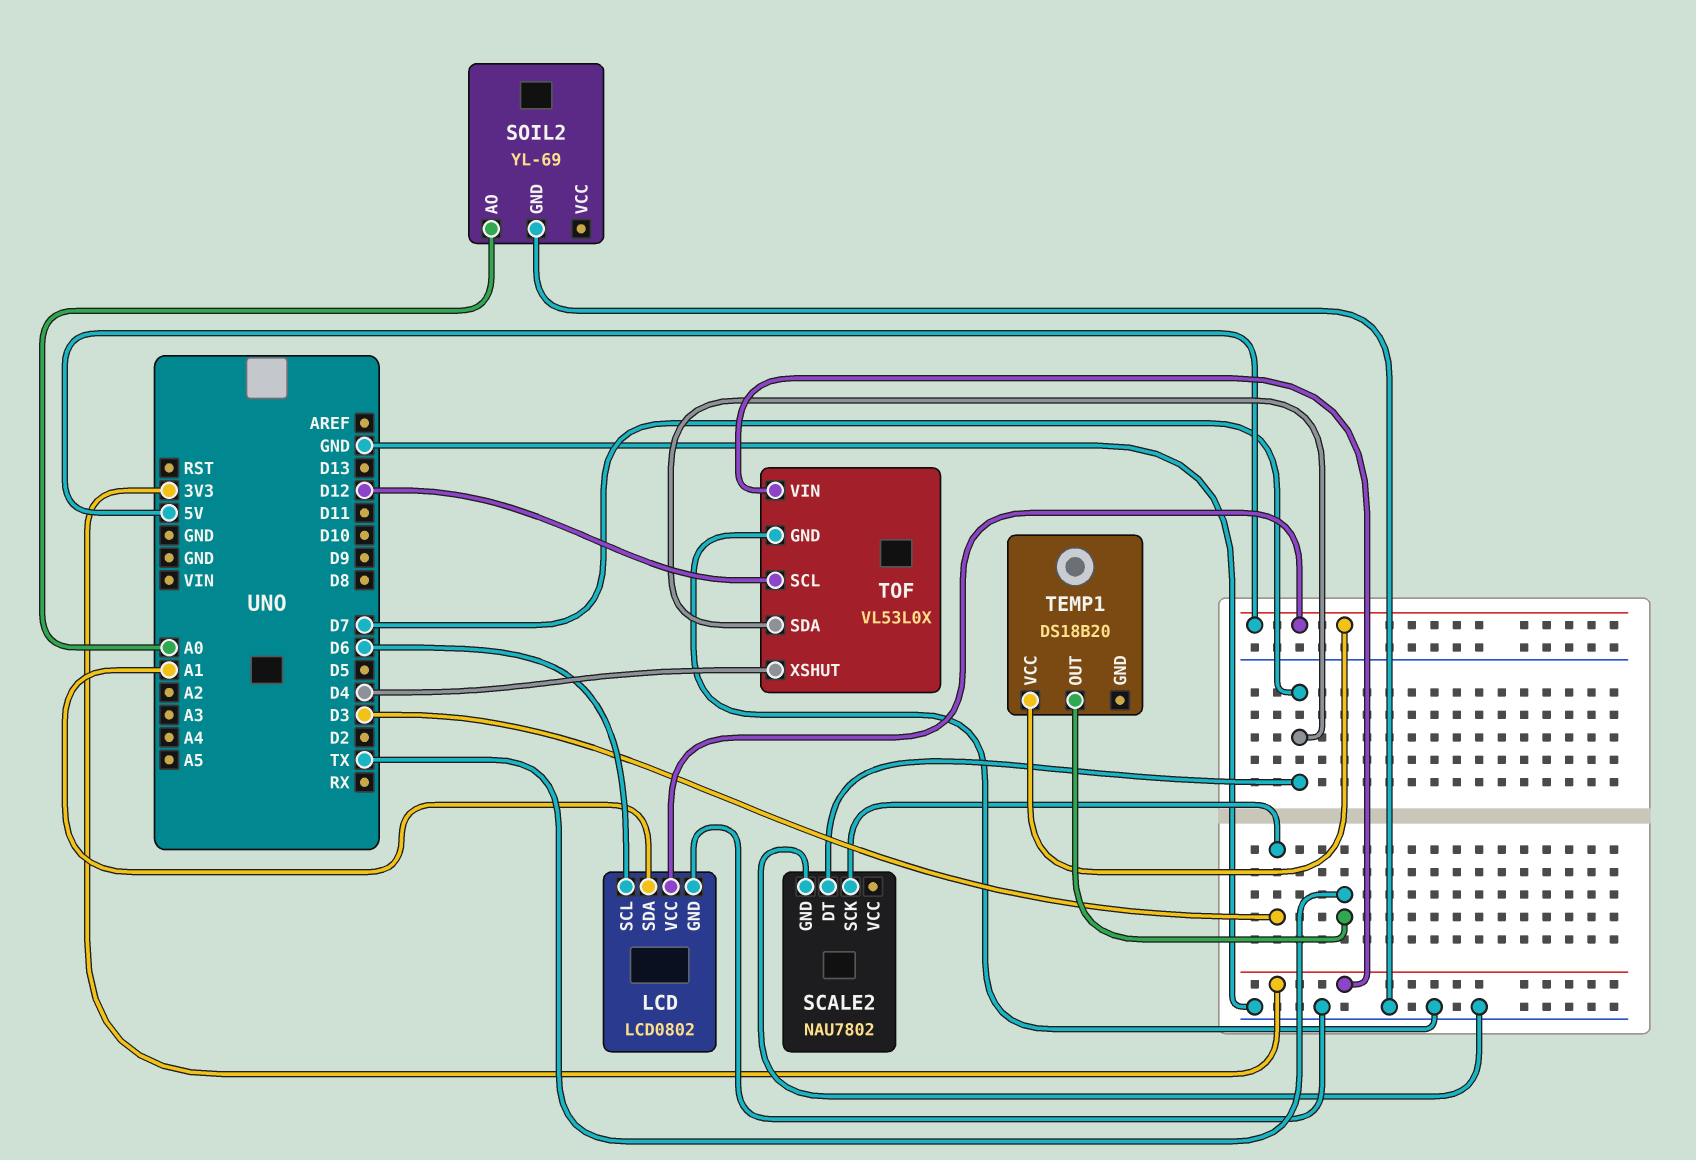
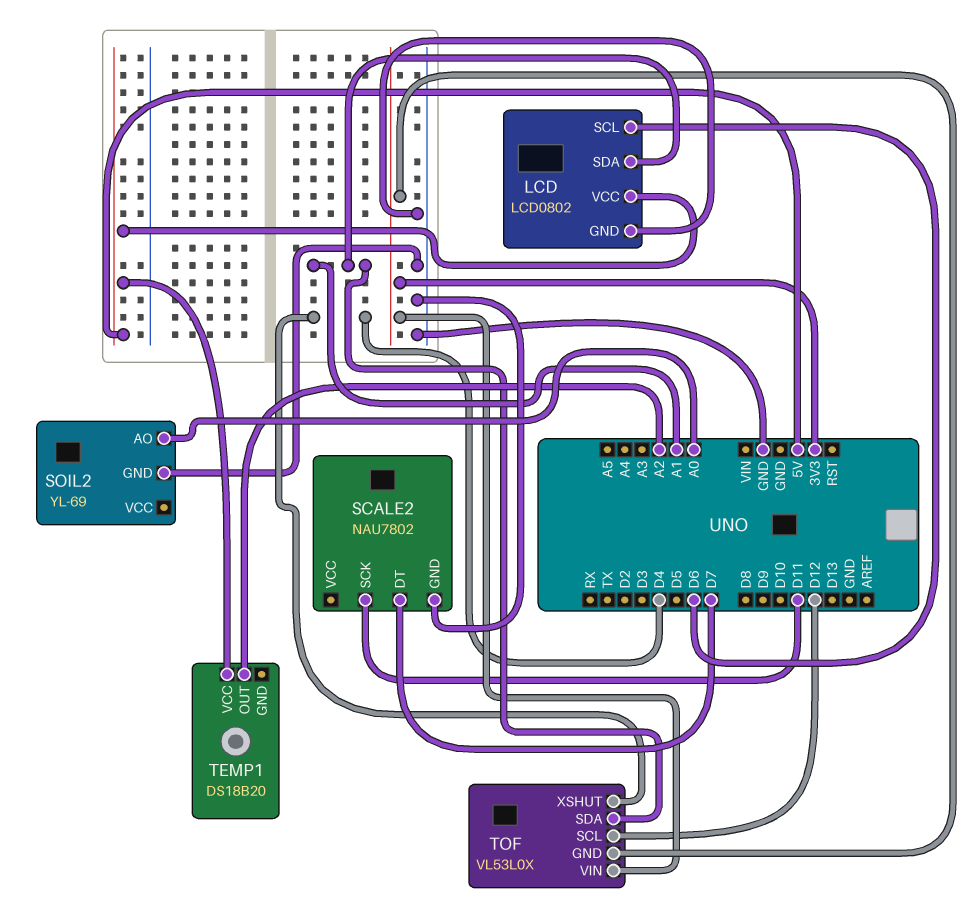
SCALE2 pin SCK: D3 -> D11
TEMP1 pin OUT: TX -> A2
TOF pin GND: GND -> 3V3
TOF pin SDA: D7 -> A1

